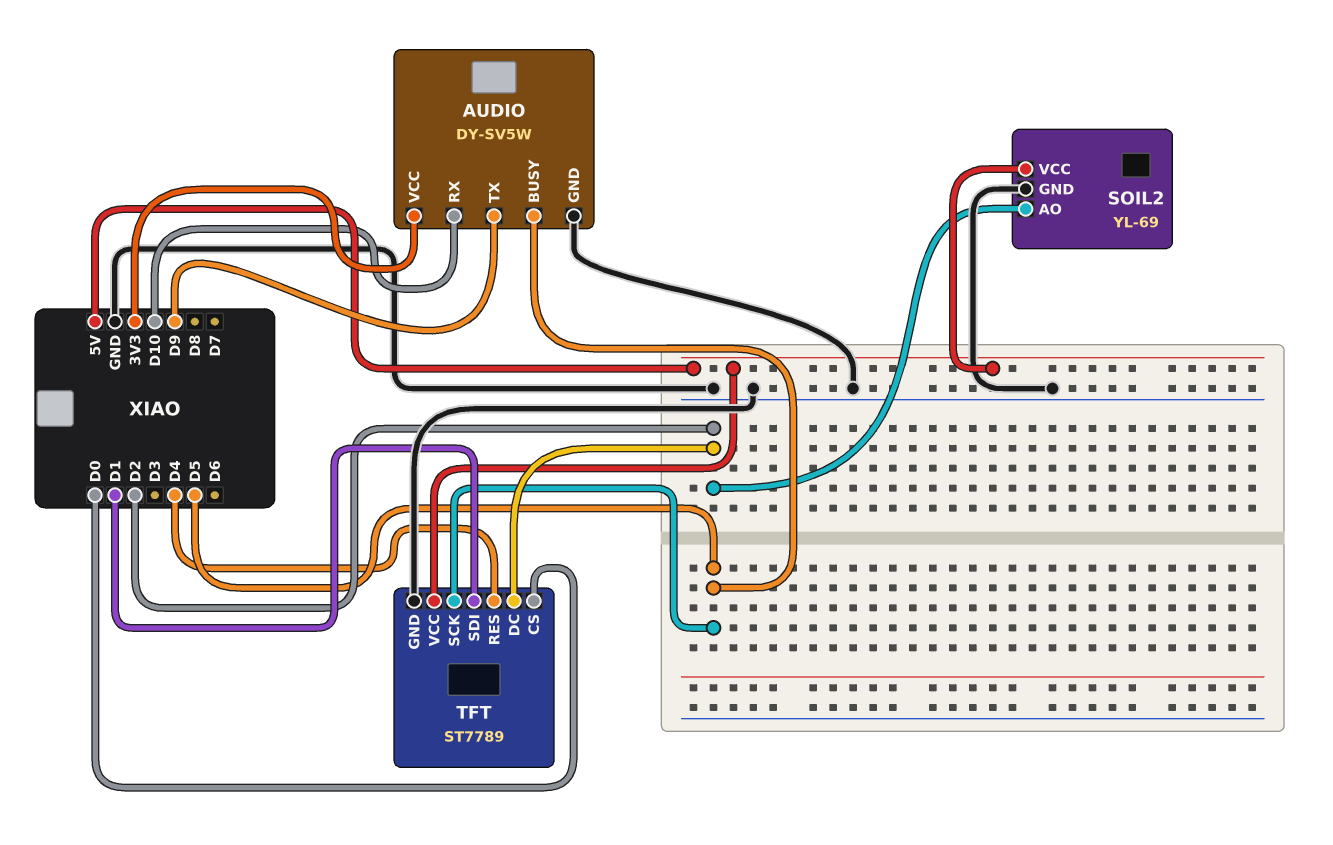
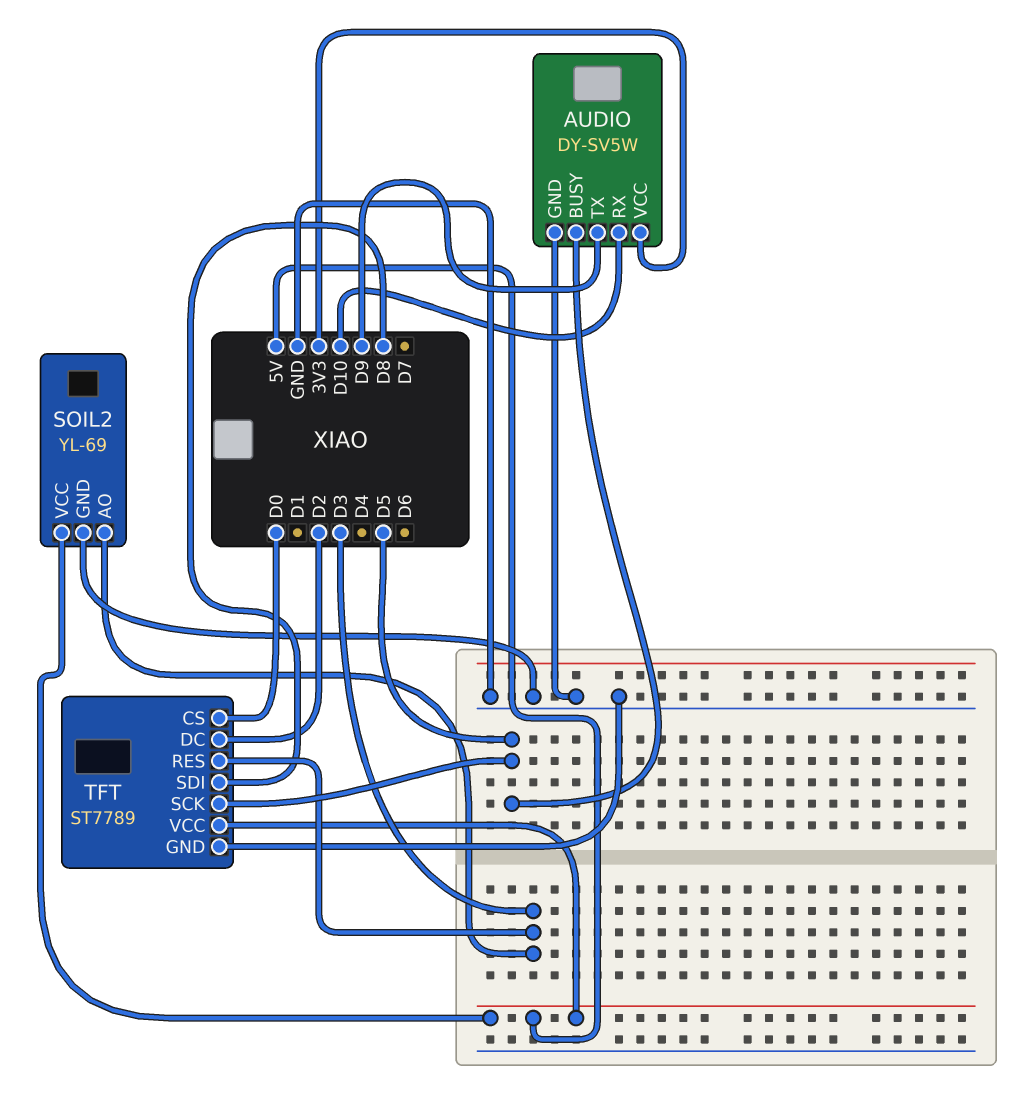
SOIL2 pin AO: D2 -> D3
TFT pin RES: D4 -> D3
TFT pin SDI: D1 -> D8

